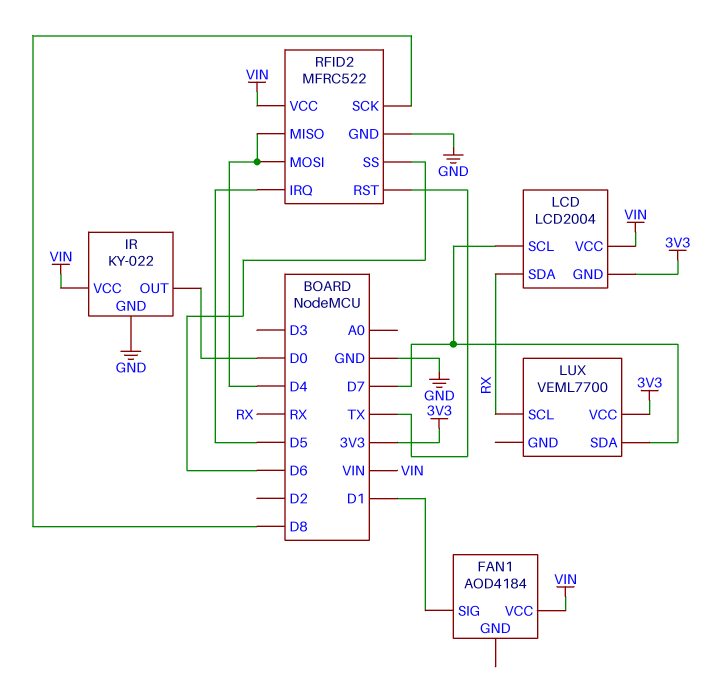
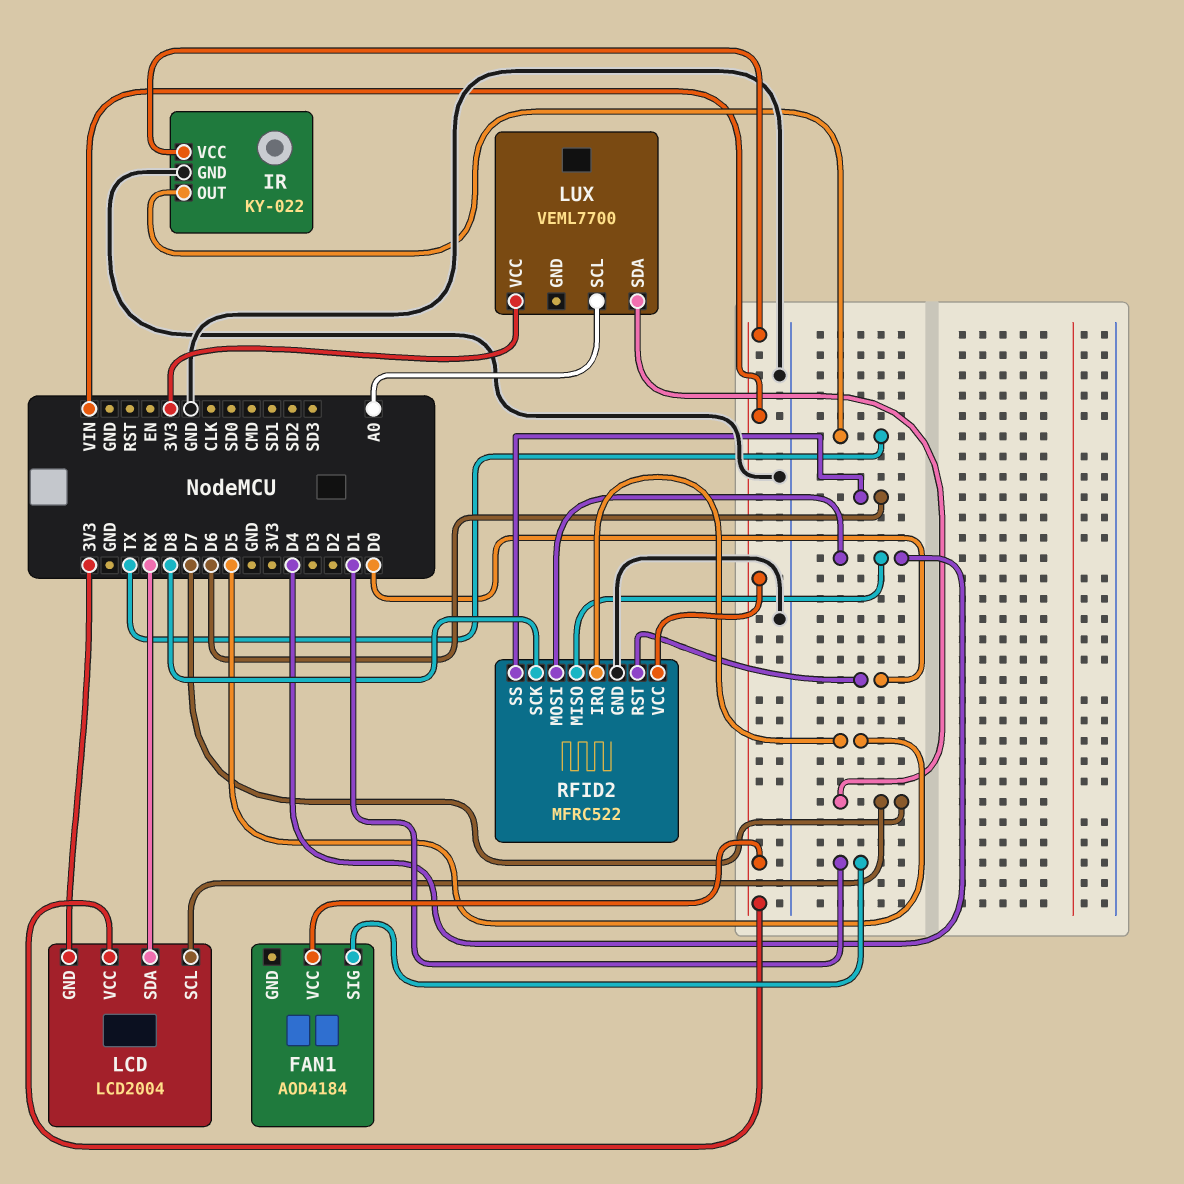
IR pin OUT: D0 -> TX
LUX pin SCL: RX -> A0
RFID2 pin RST: TX -> D0

